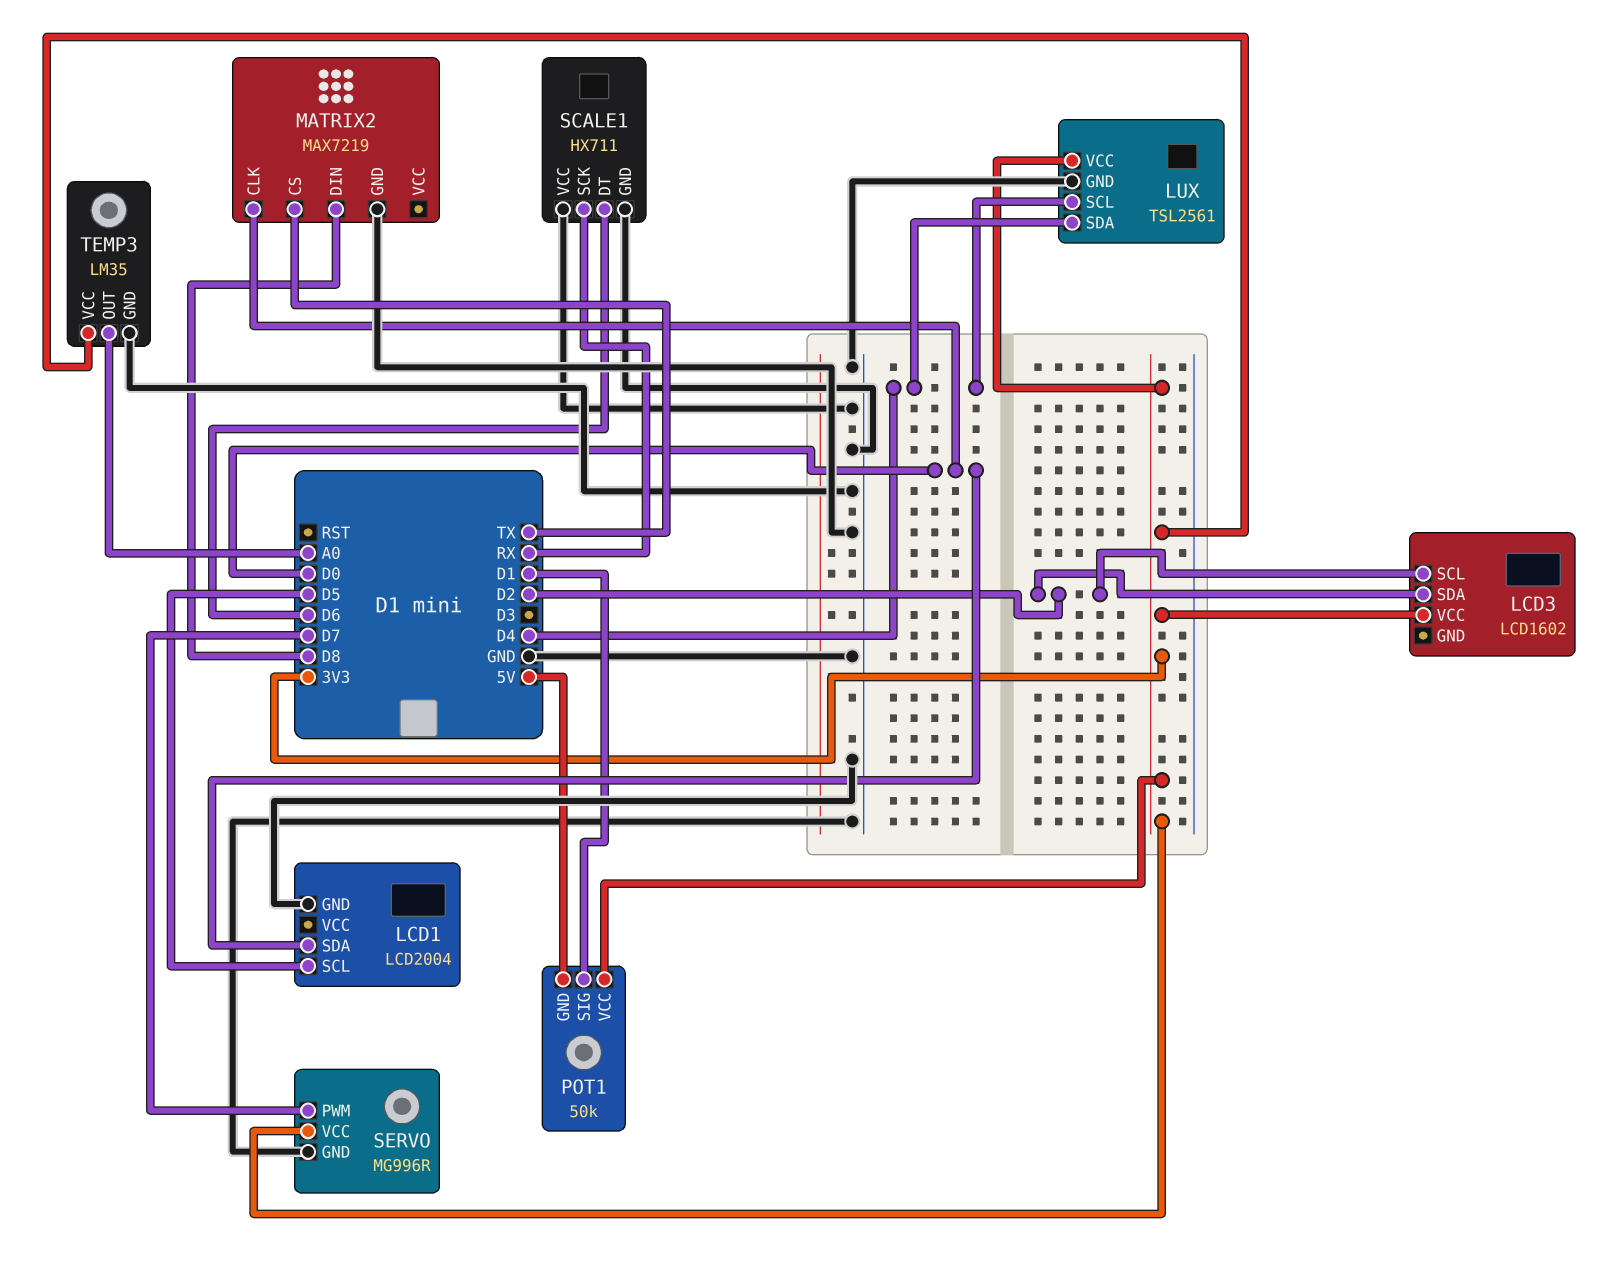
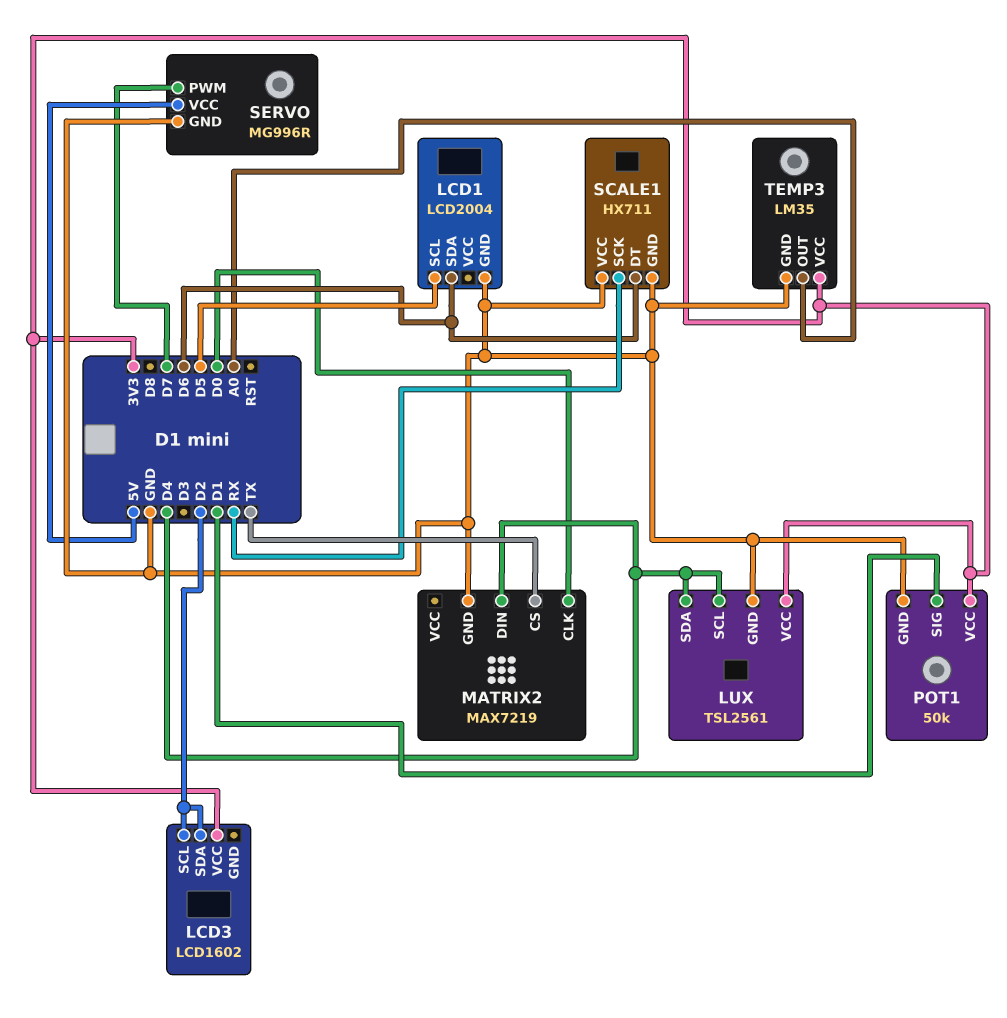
LCD1 pin SDA: D0 -> D6
MATRIX2 pin DIN: D8 -> D4
POT1 pin GND: 5V -> GND
SERVO pin VCC: 3V3 -> 5V

